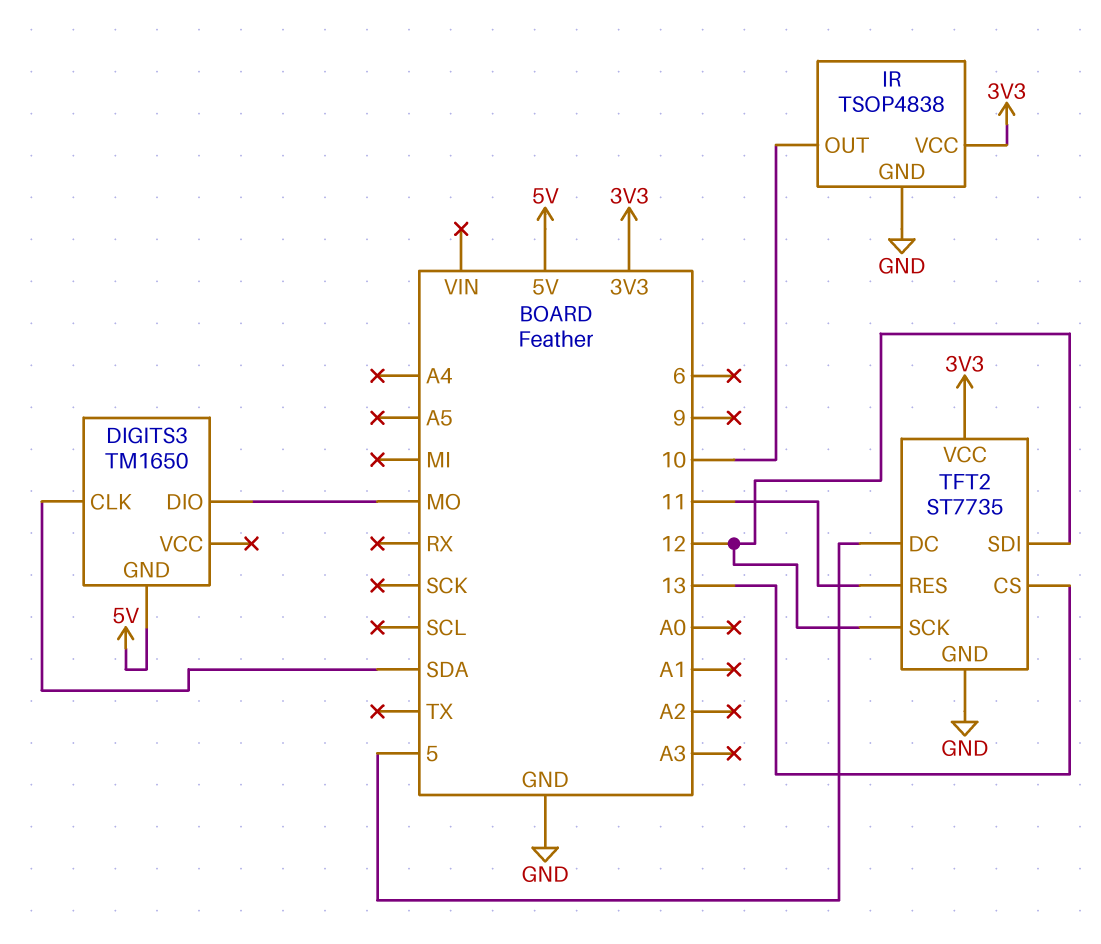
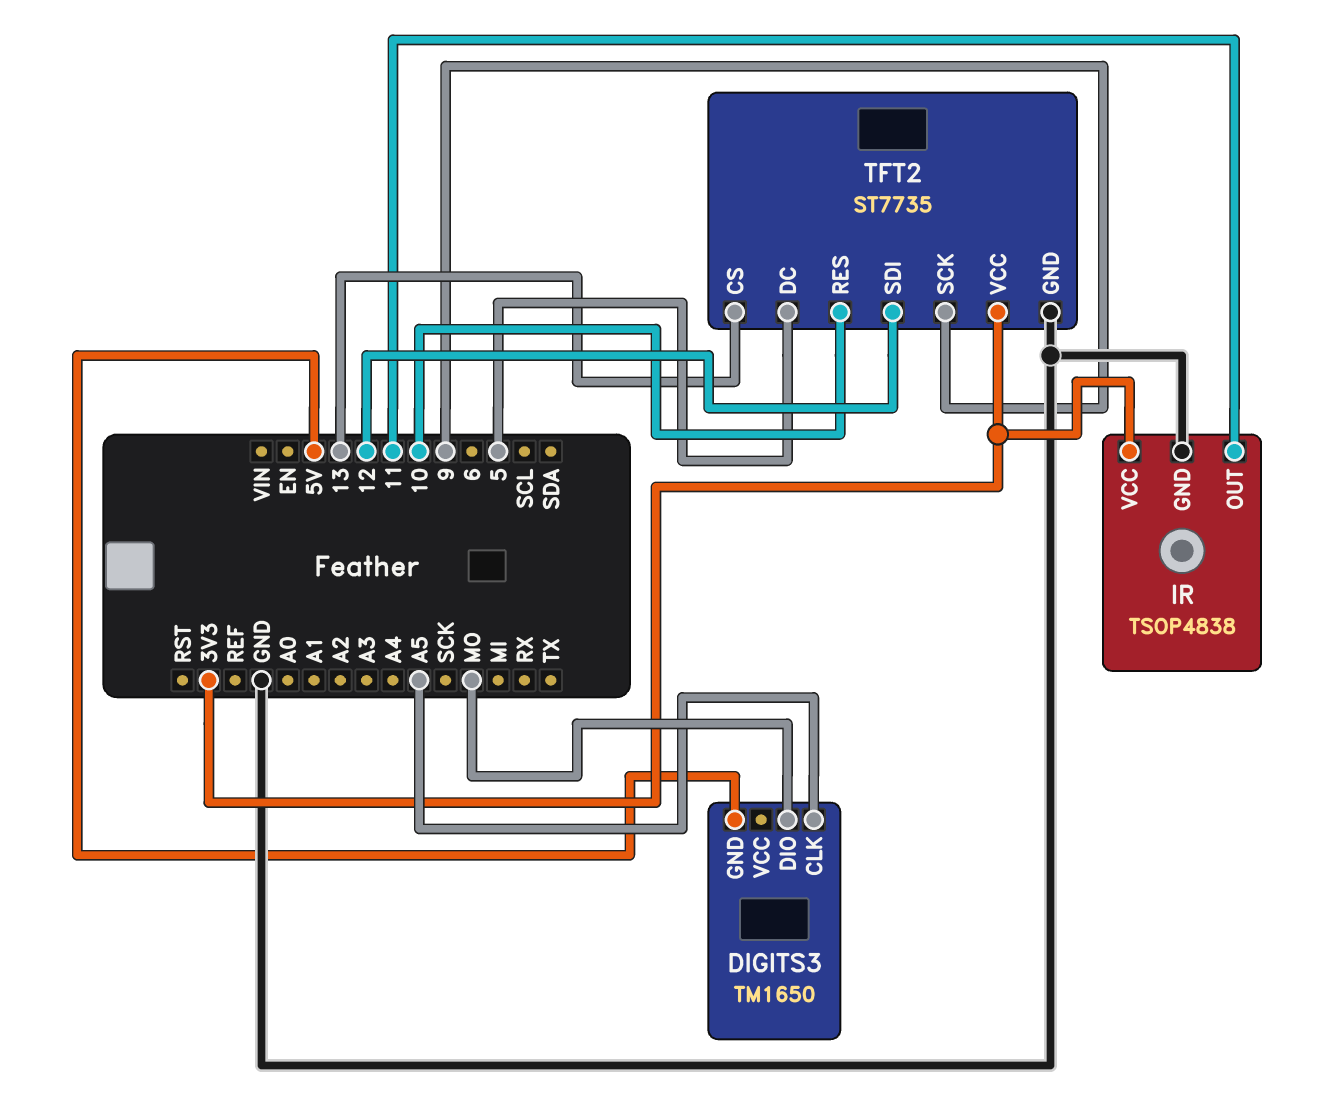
DIGITS3 pin CLK: SDA -> A5
IR pin OUT: 10 -> 11
TFT2 pin RES: 11 -> 10
TFT2 pin SCK: 12 -> 9

